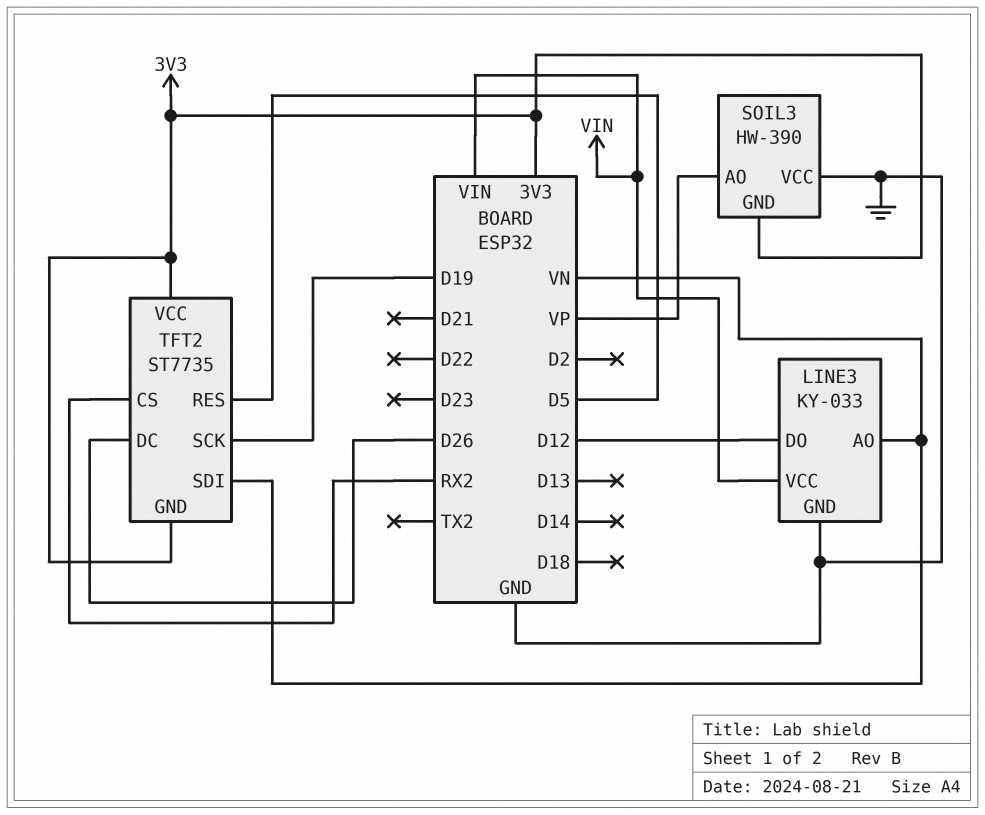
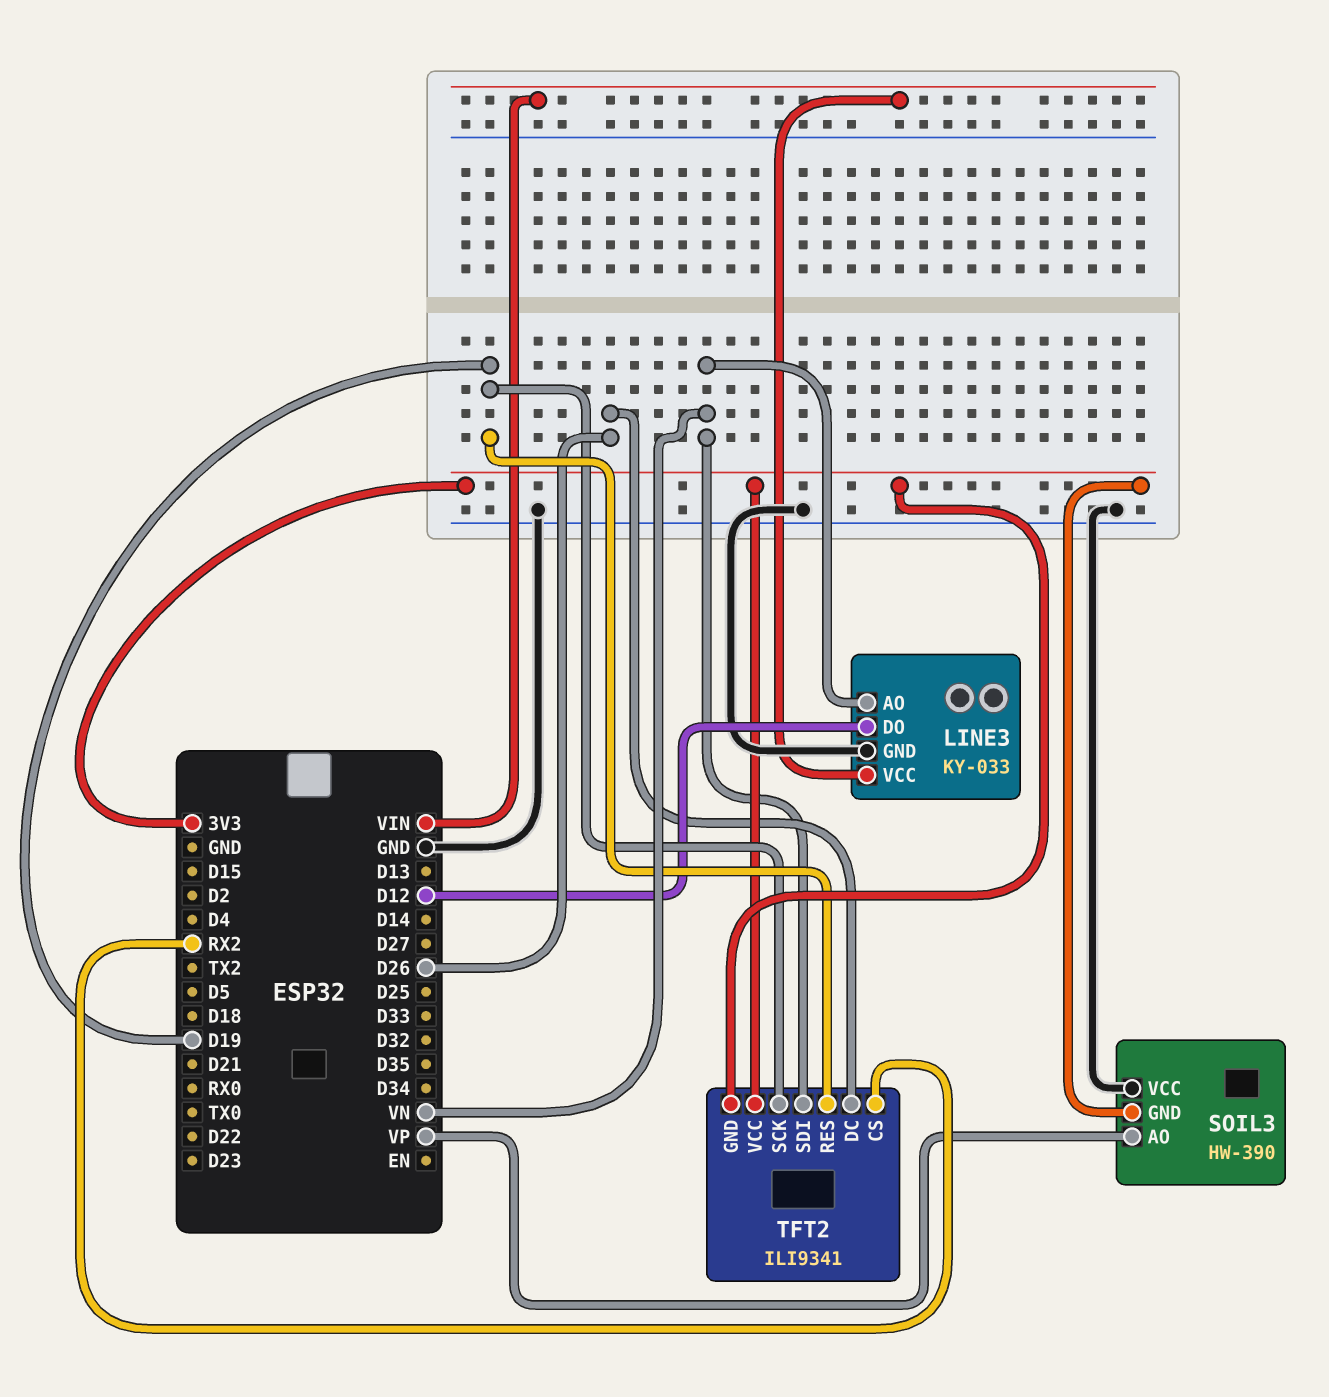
TFT2: ST7735 -> ILI9341
TFT2 pin RES: D5 -> D19

